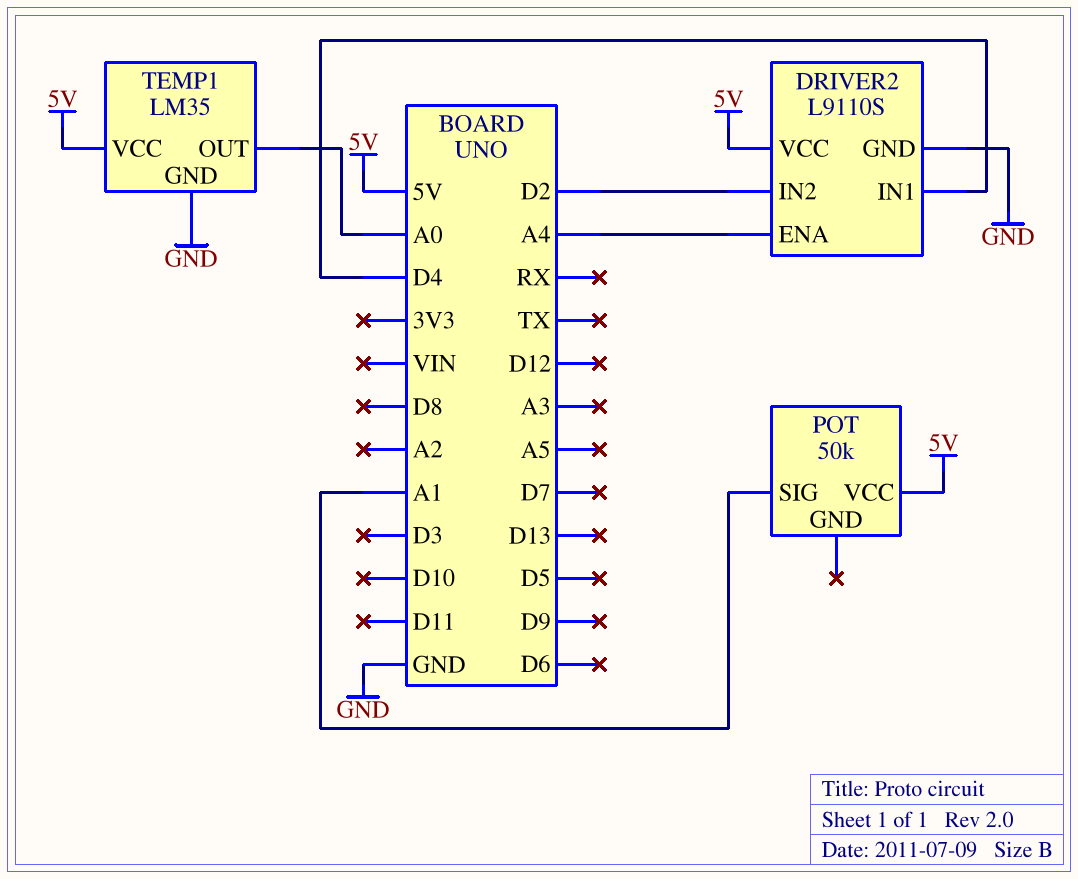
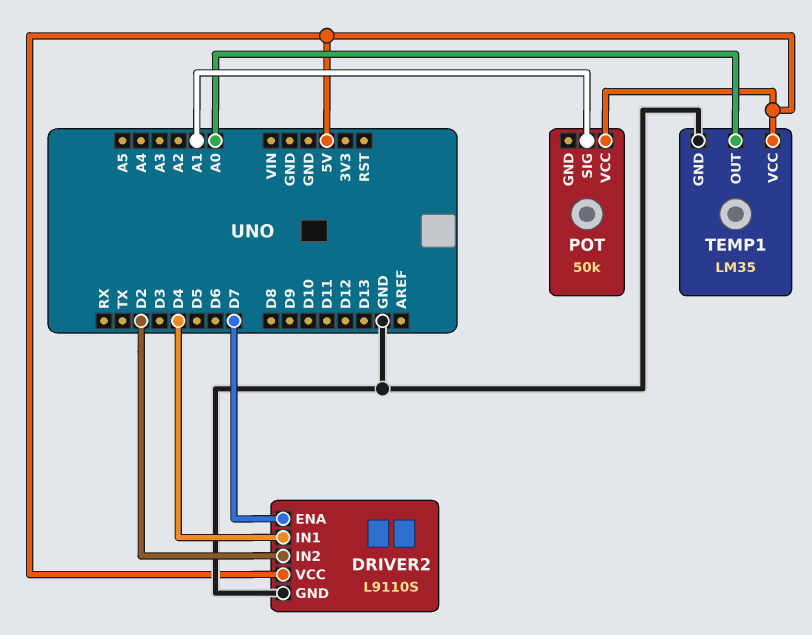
DRIVER2 pin ENA: A4 -> D7

